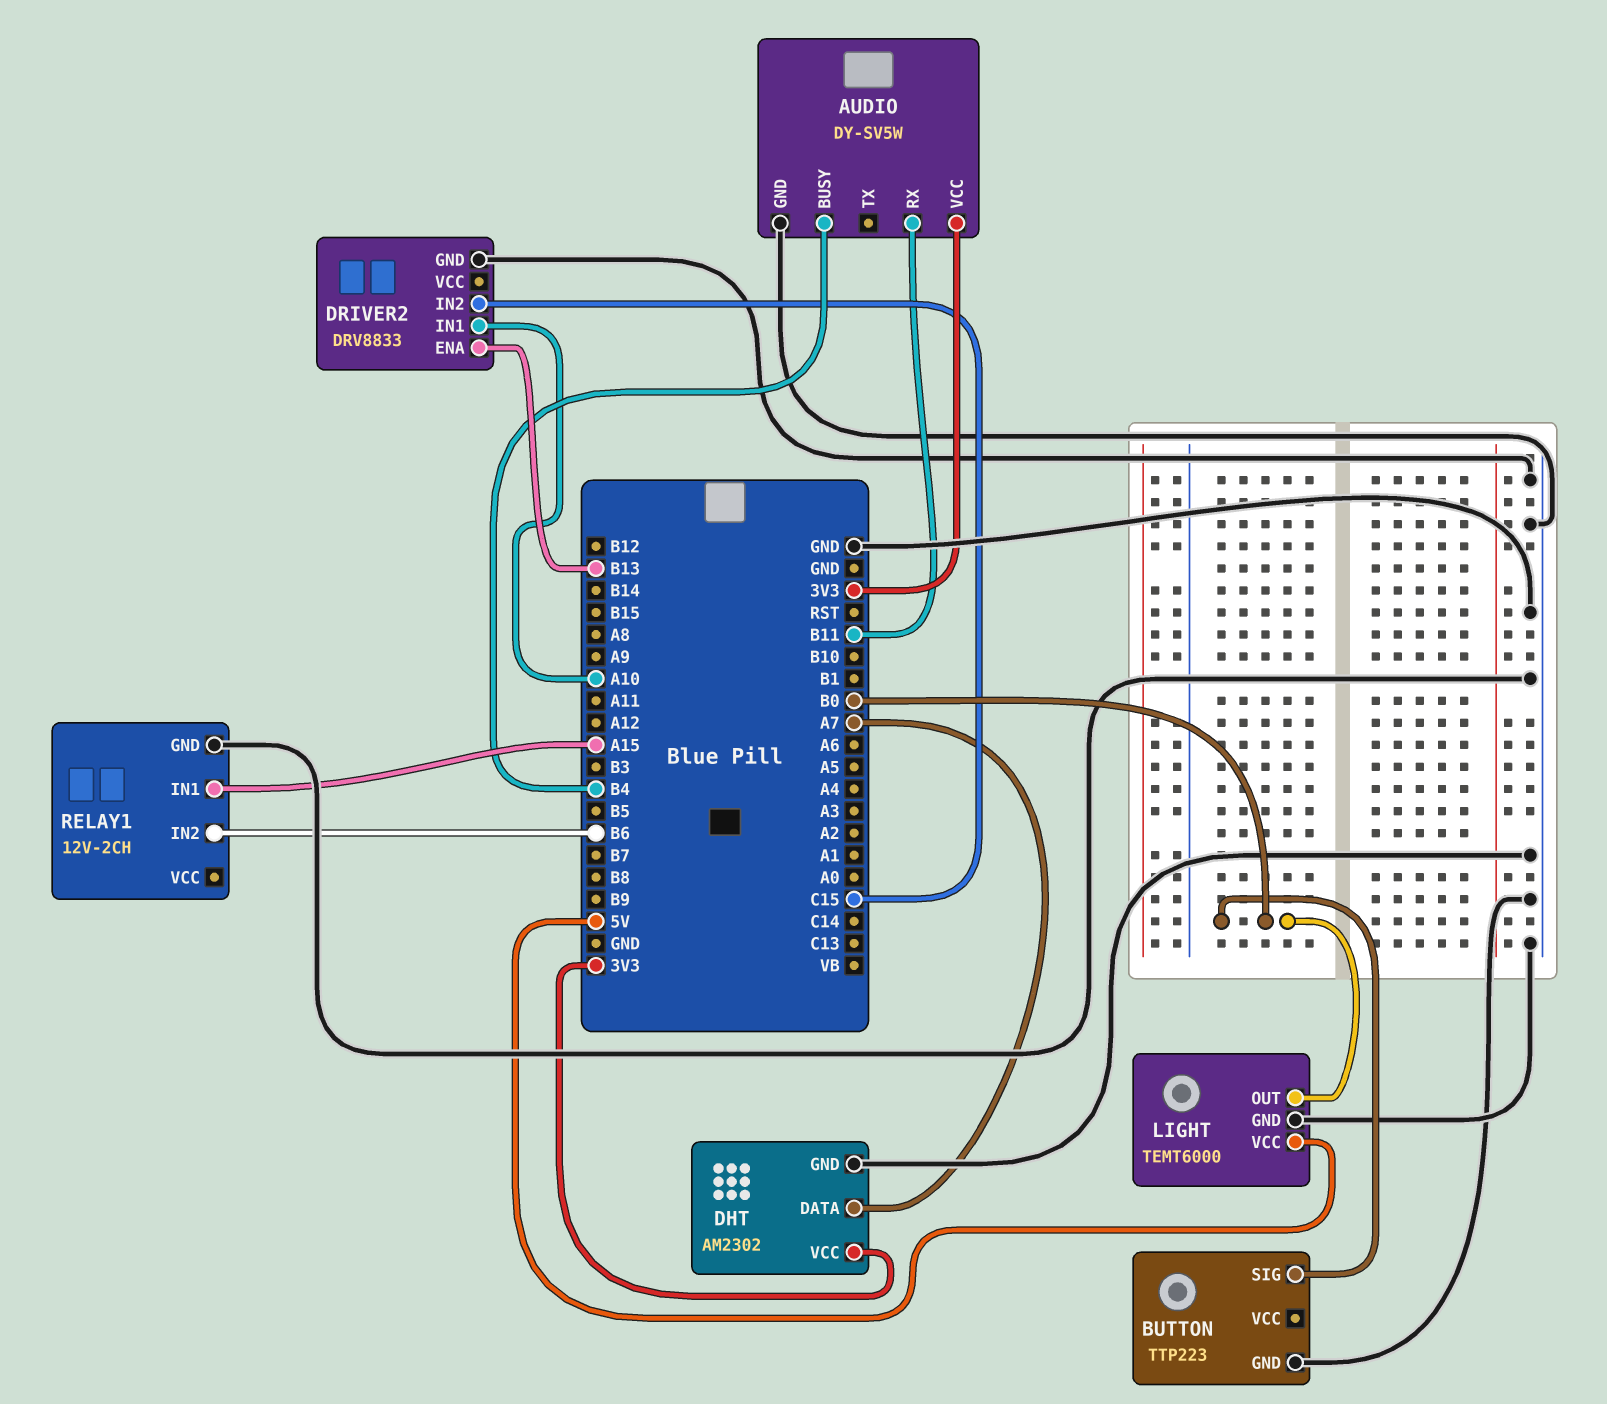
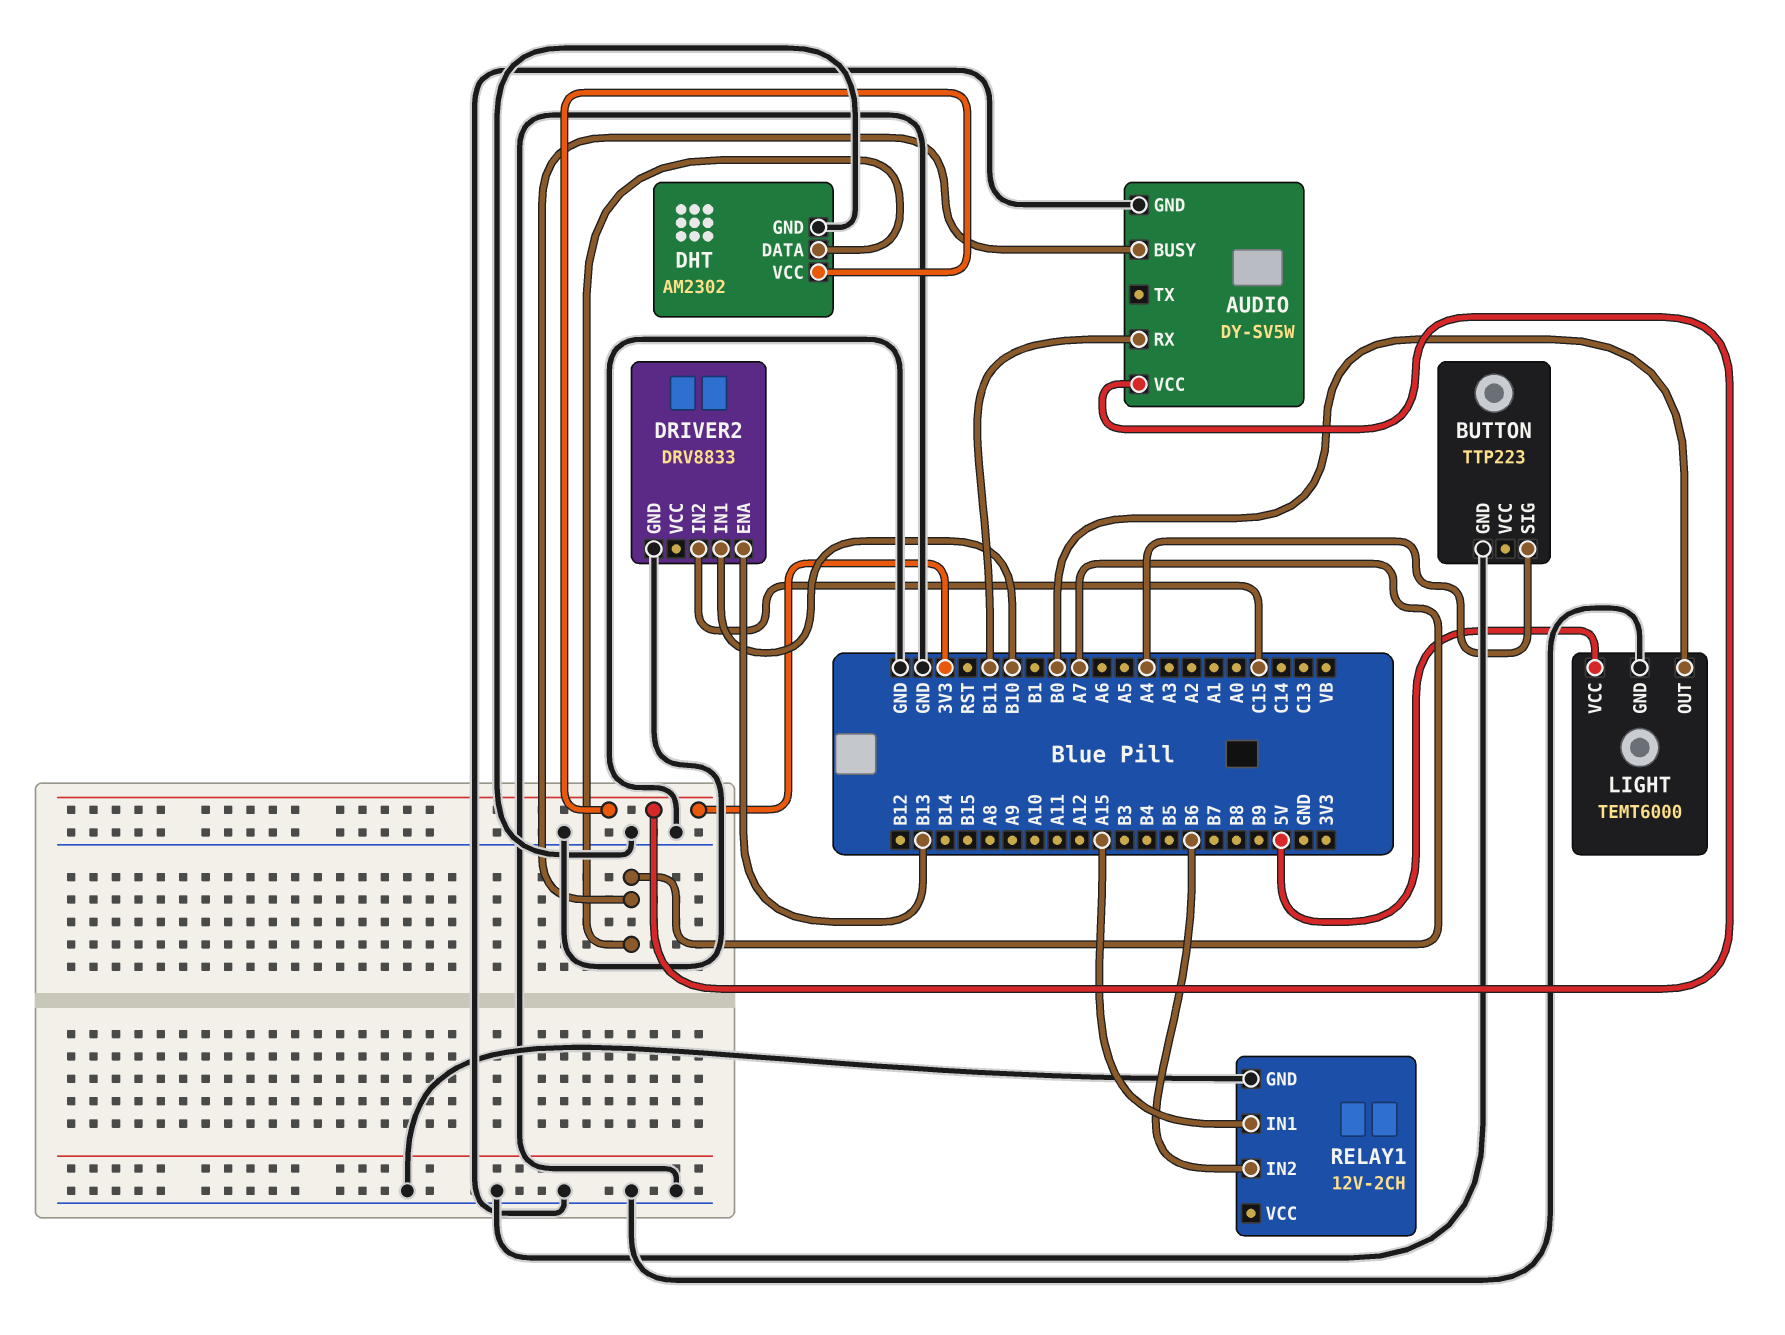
AUDIO pin BUSY: B4 -> A7
BUTTON pin SIG: B0 -> A4
DRIVER2 pin IN1: A10 -> B10

